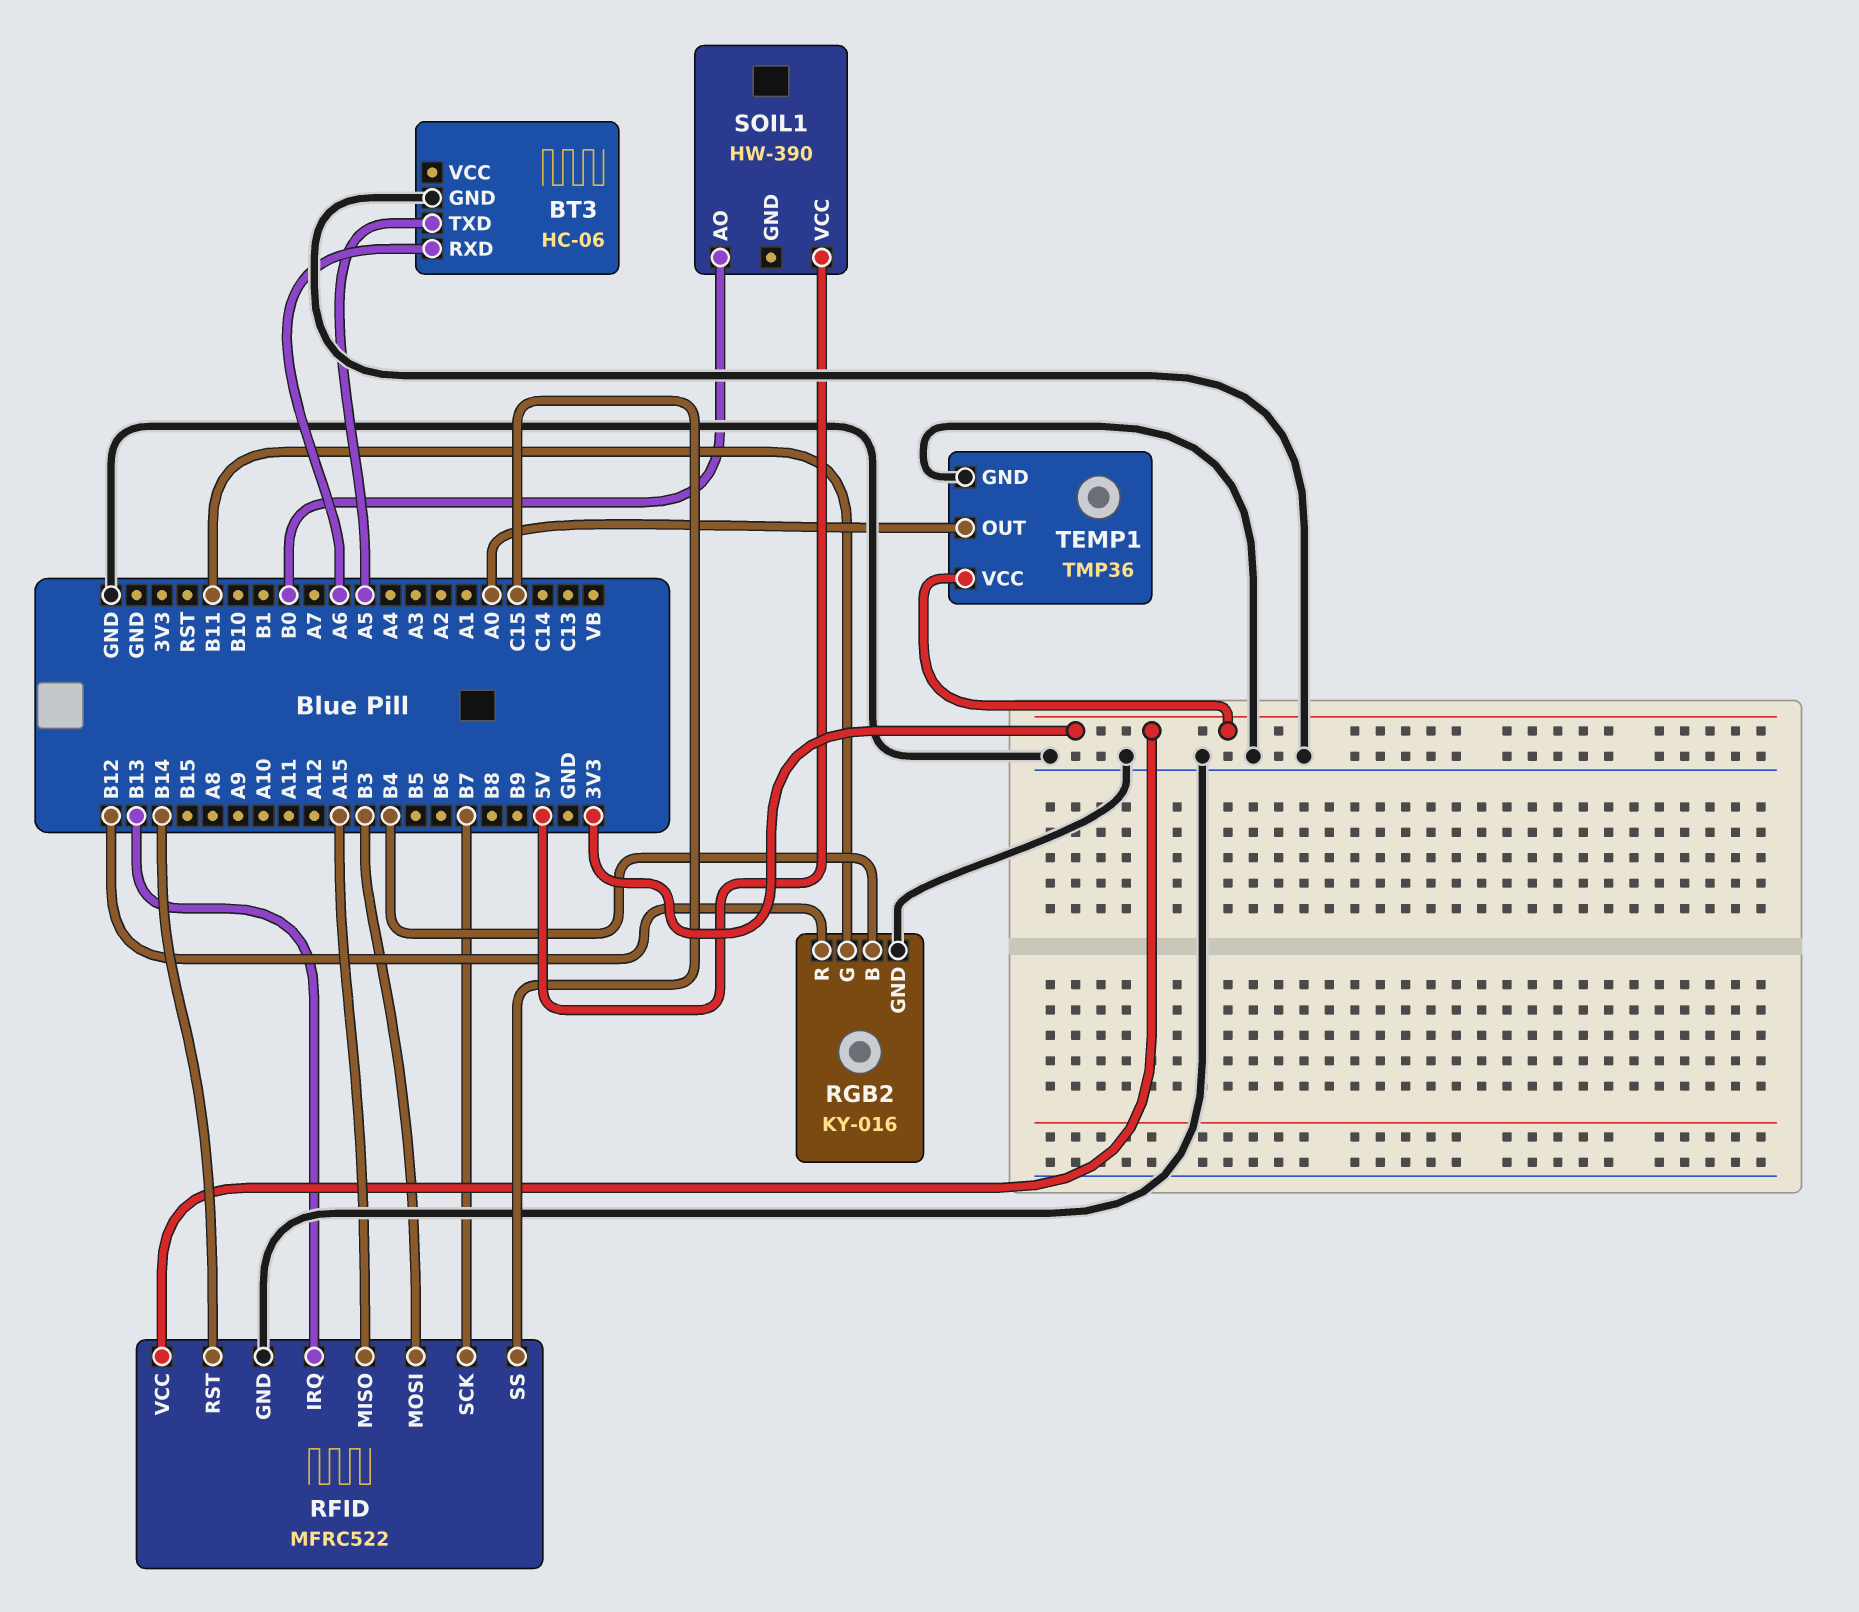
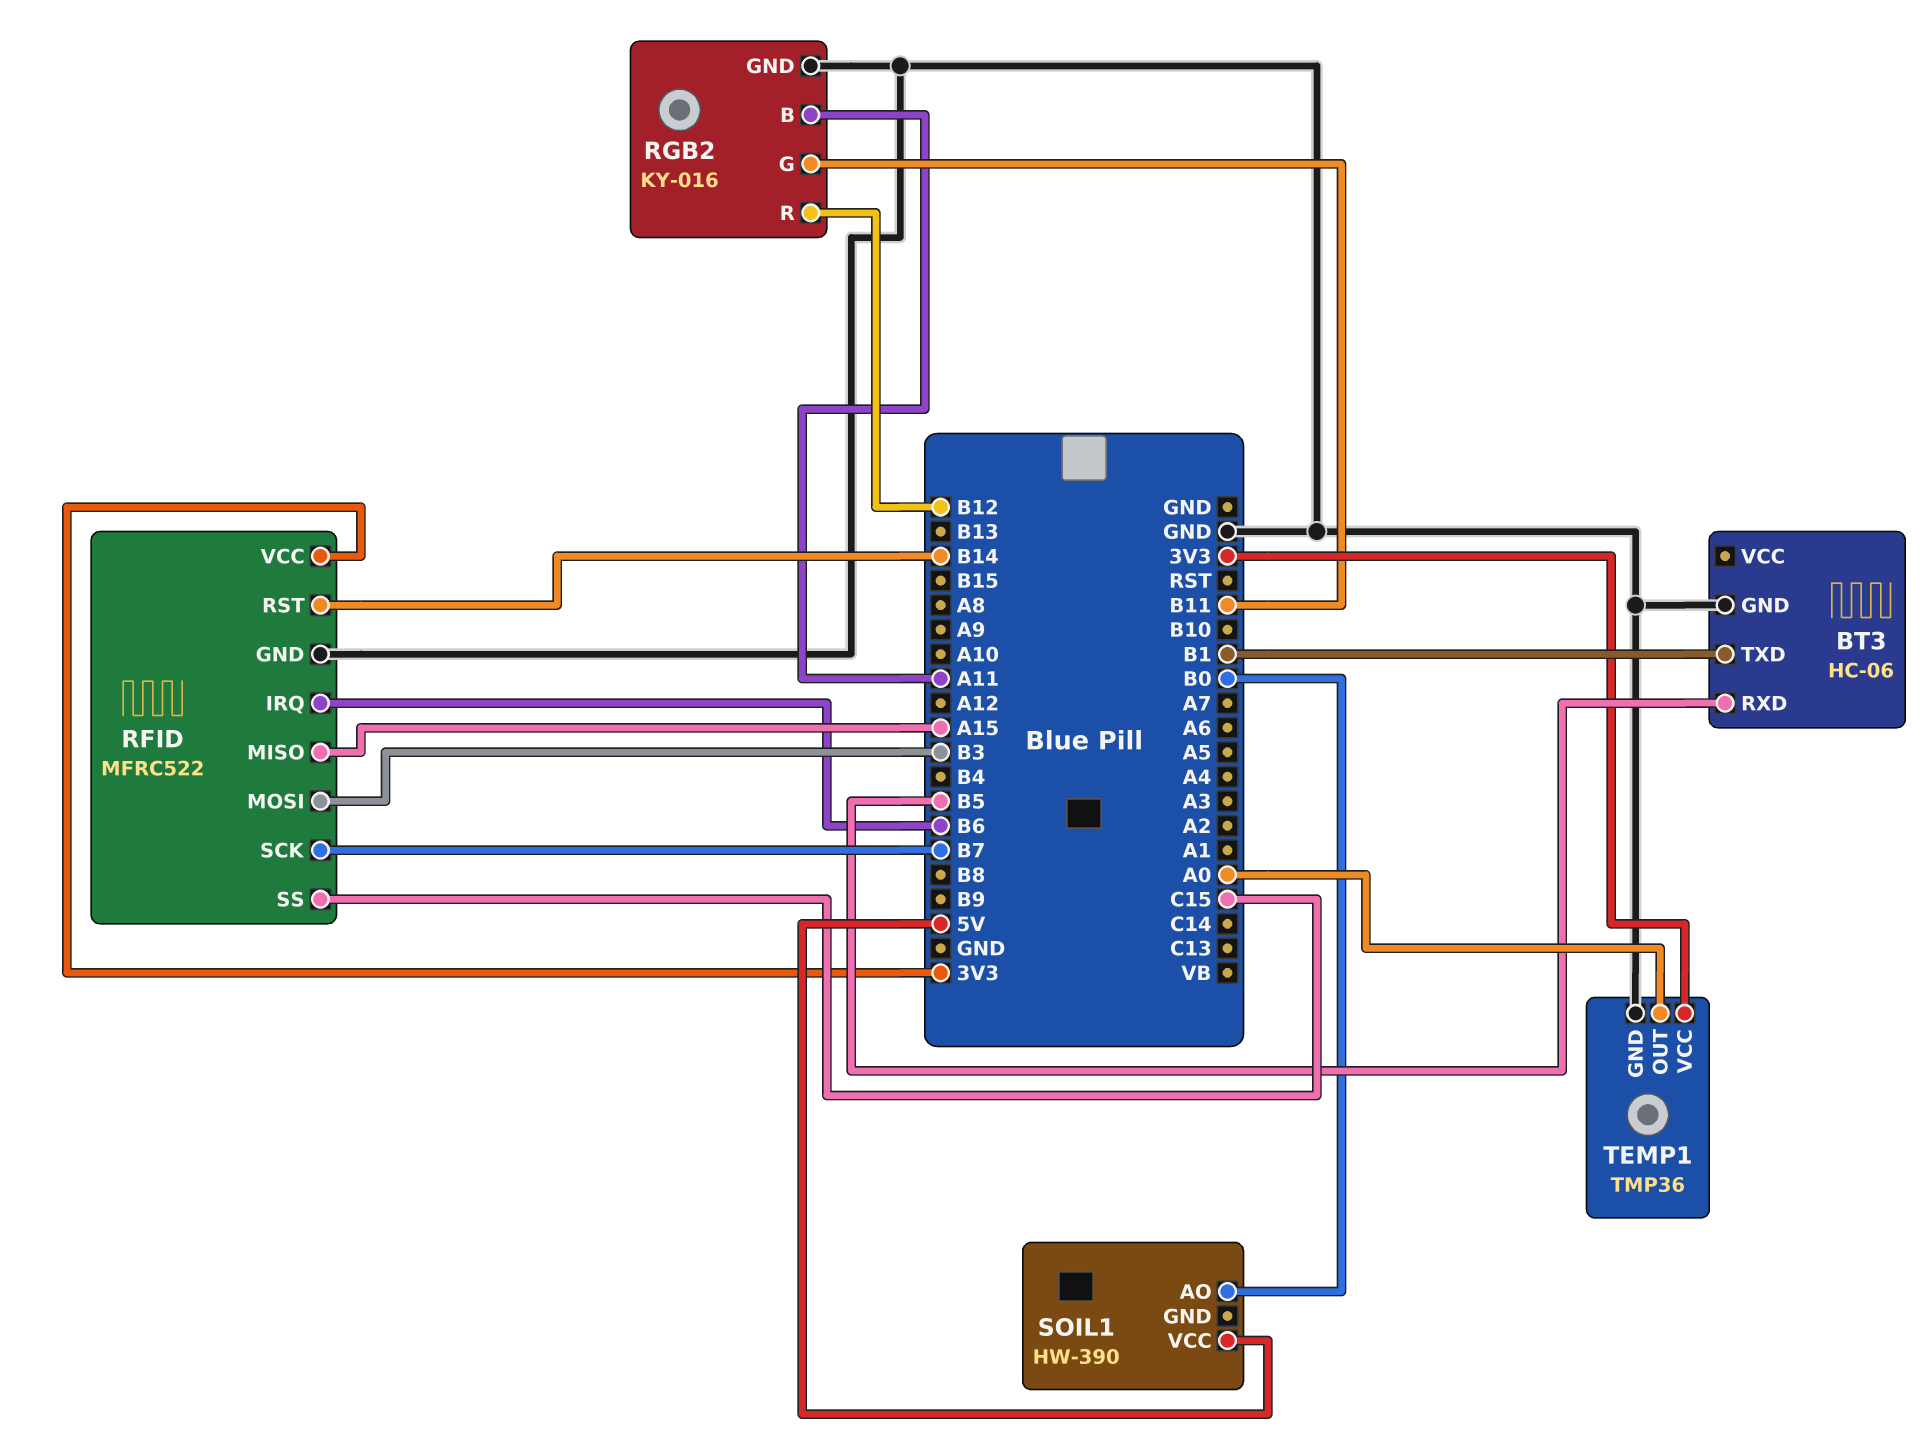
BT3 pin RXD: A6 -> B5
BT3 pin TXD: A5 -> B1
RFID pin IRQ: B13 -> B6
RGB2 pin B: B4 -> A11

